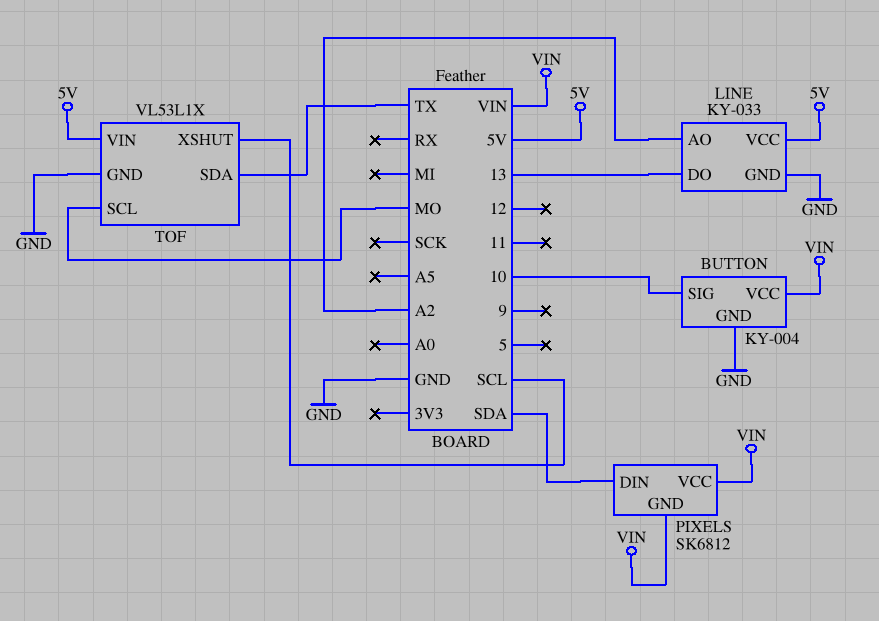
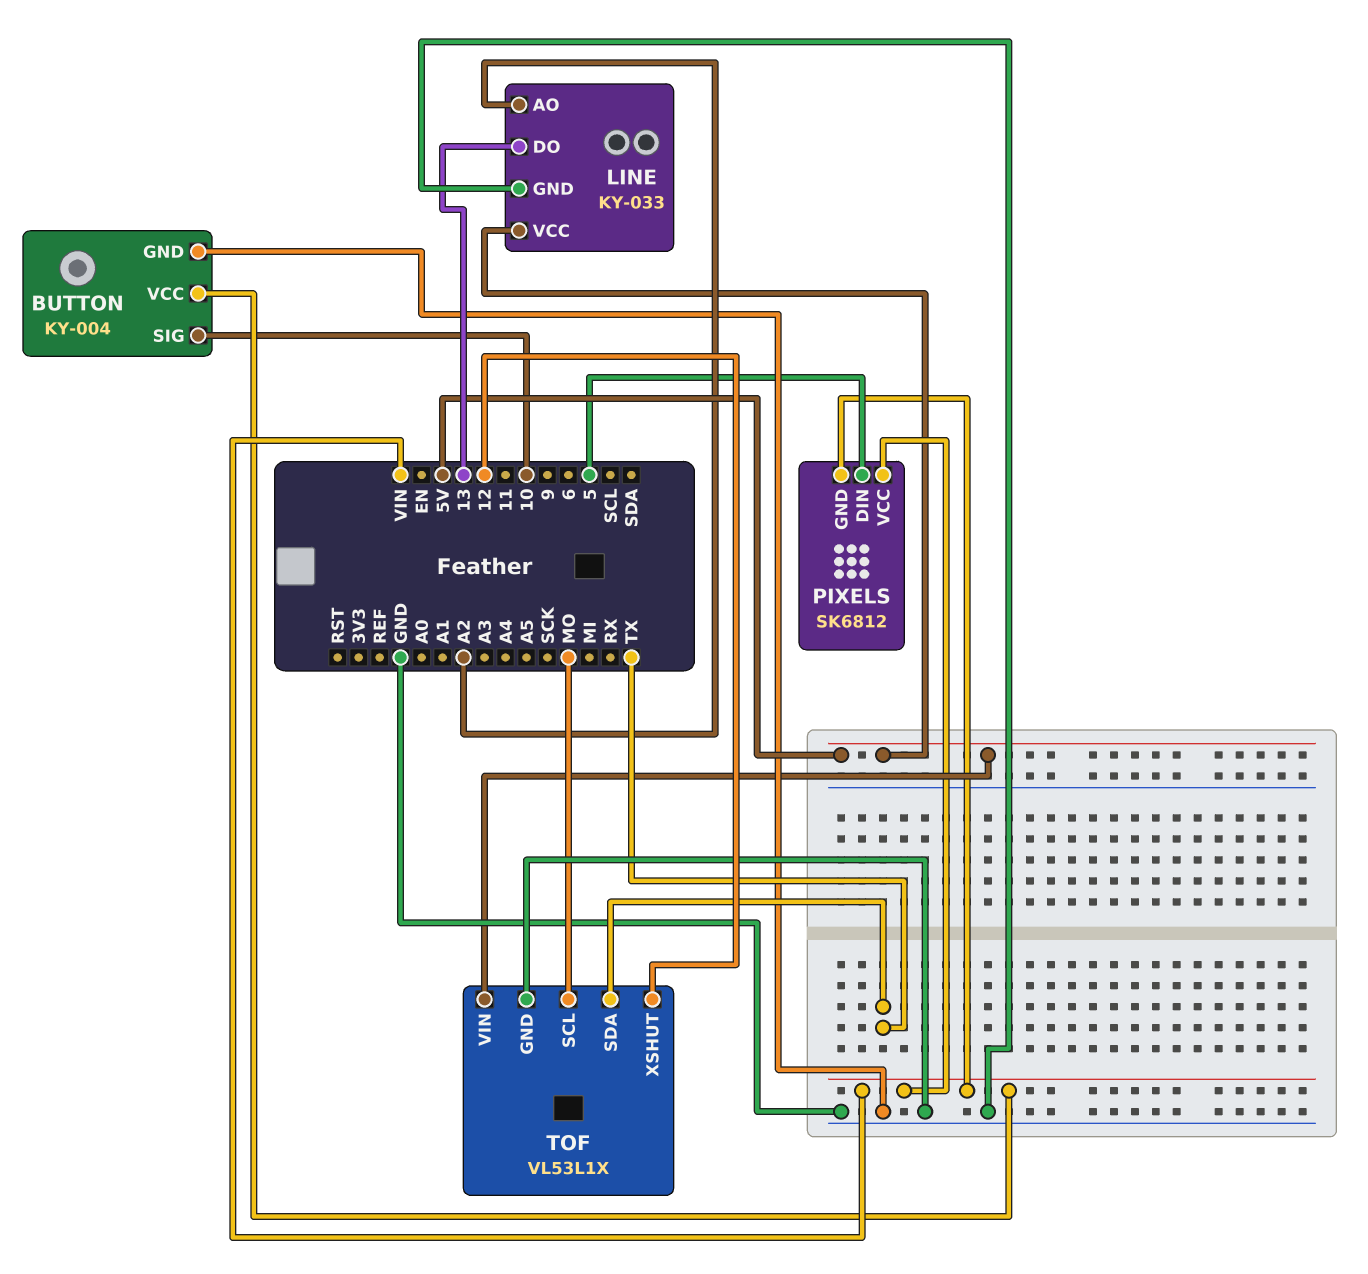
PIXELS pin DIN: SDA -> 5
TOF pin XSHUT: SCL -> 12

